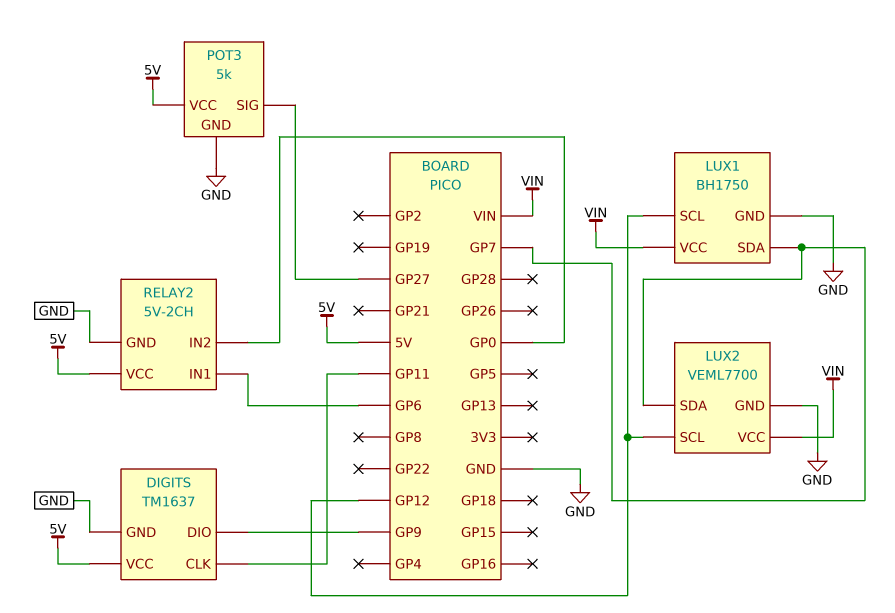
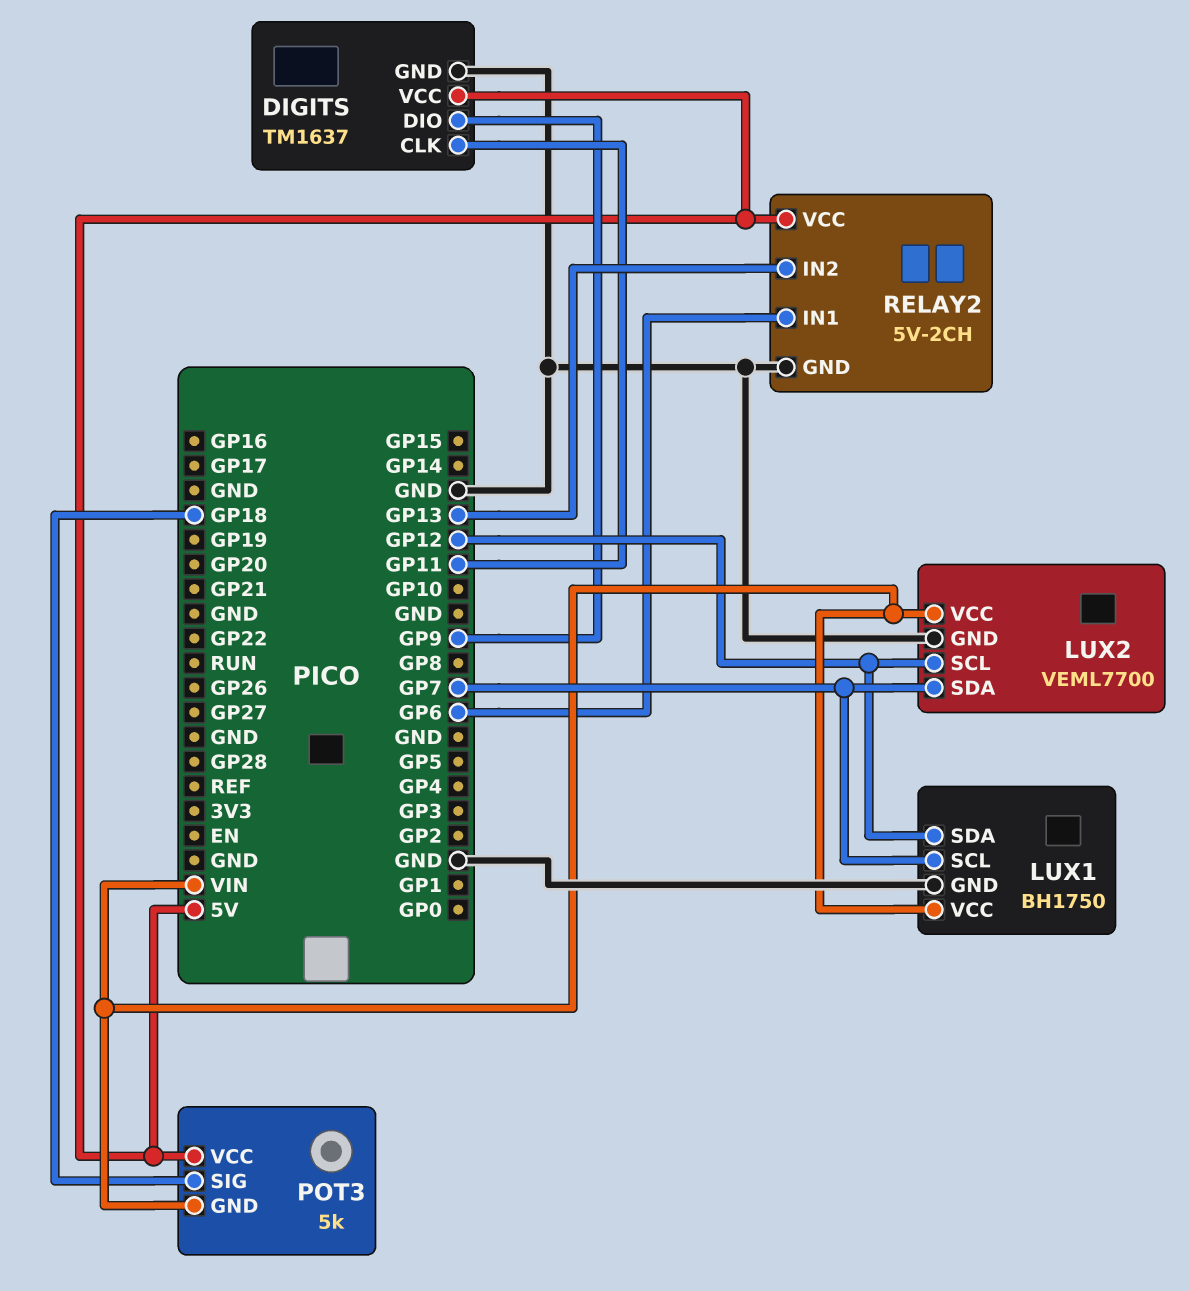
LUX1 pin SCL: GP12 -> GP7
LUX1 pin SDA: GP7 -> GP12
POT3 pin GND: GND -> VIN
POT3 pin SIG: GP27 -> GP18
RELAY2 pin IN2: GP0 -> GP13

